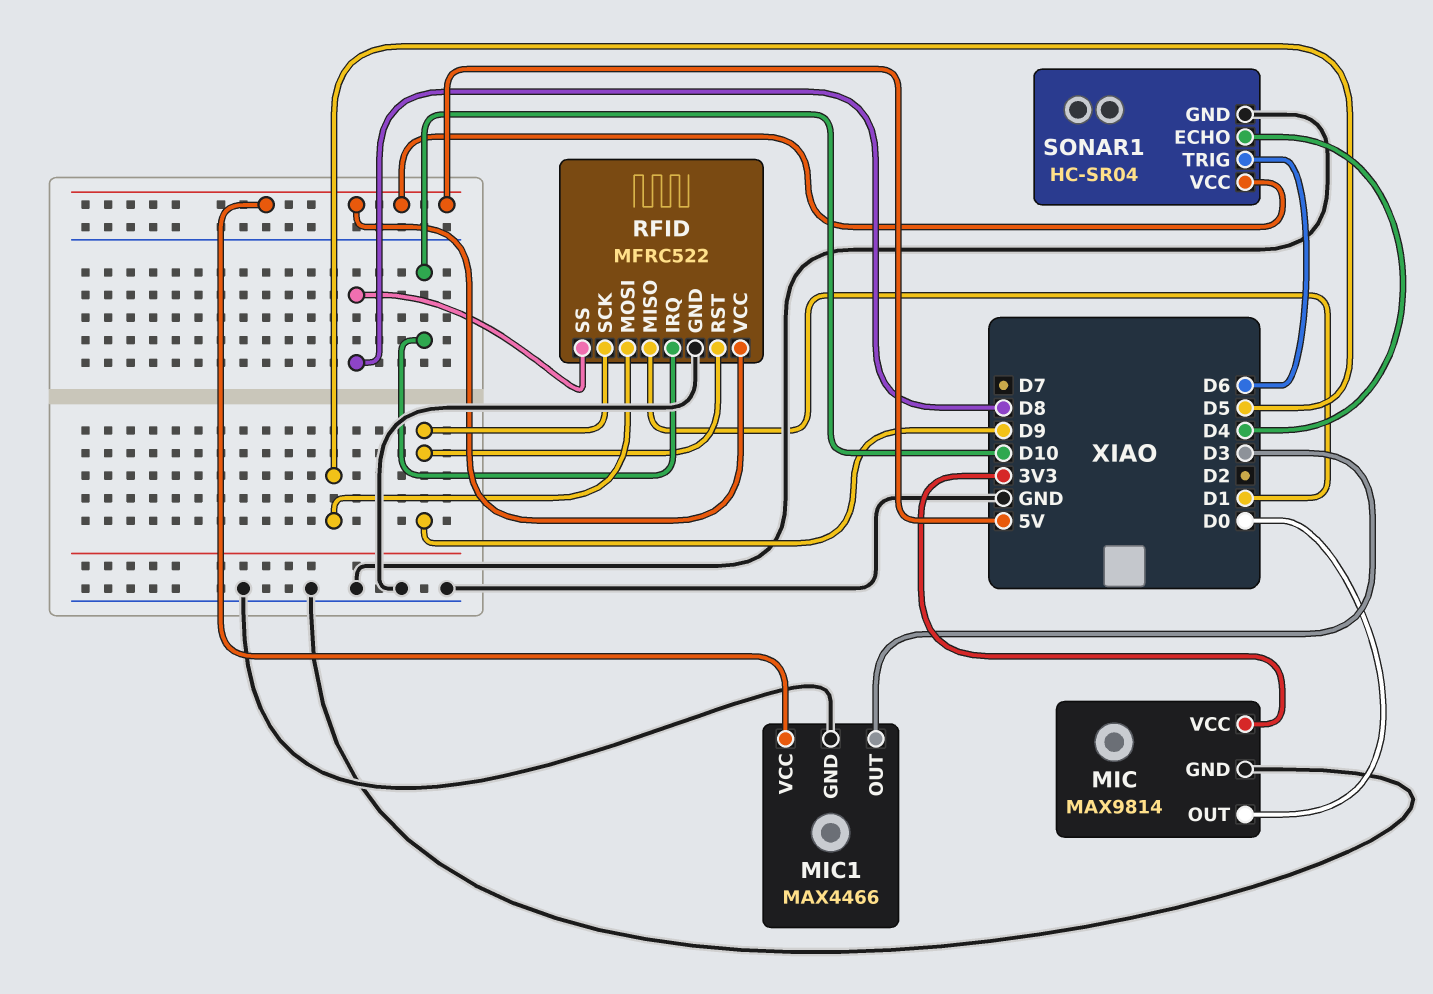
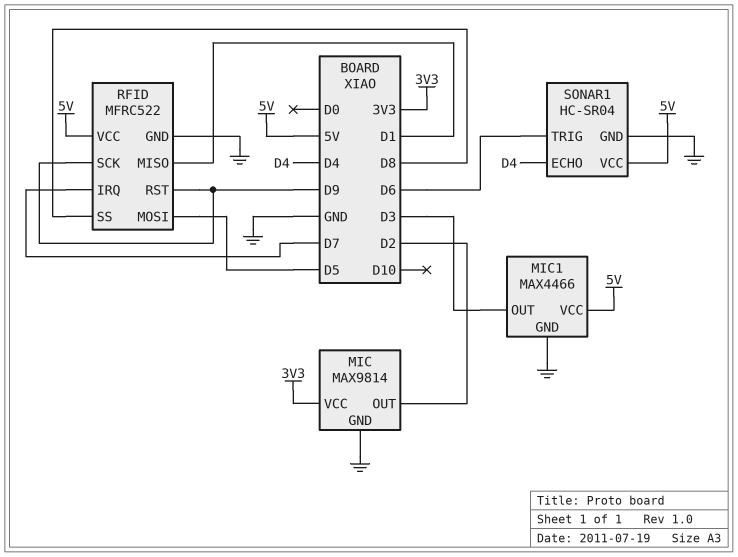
MIC pin OUT: D0 -> D2
RFID pin IRQ: D10 -> D7

